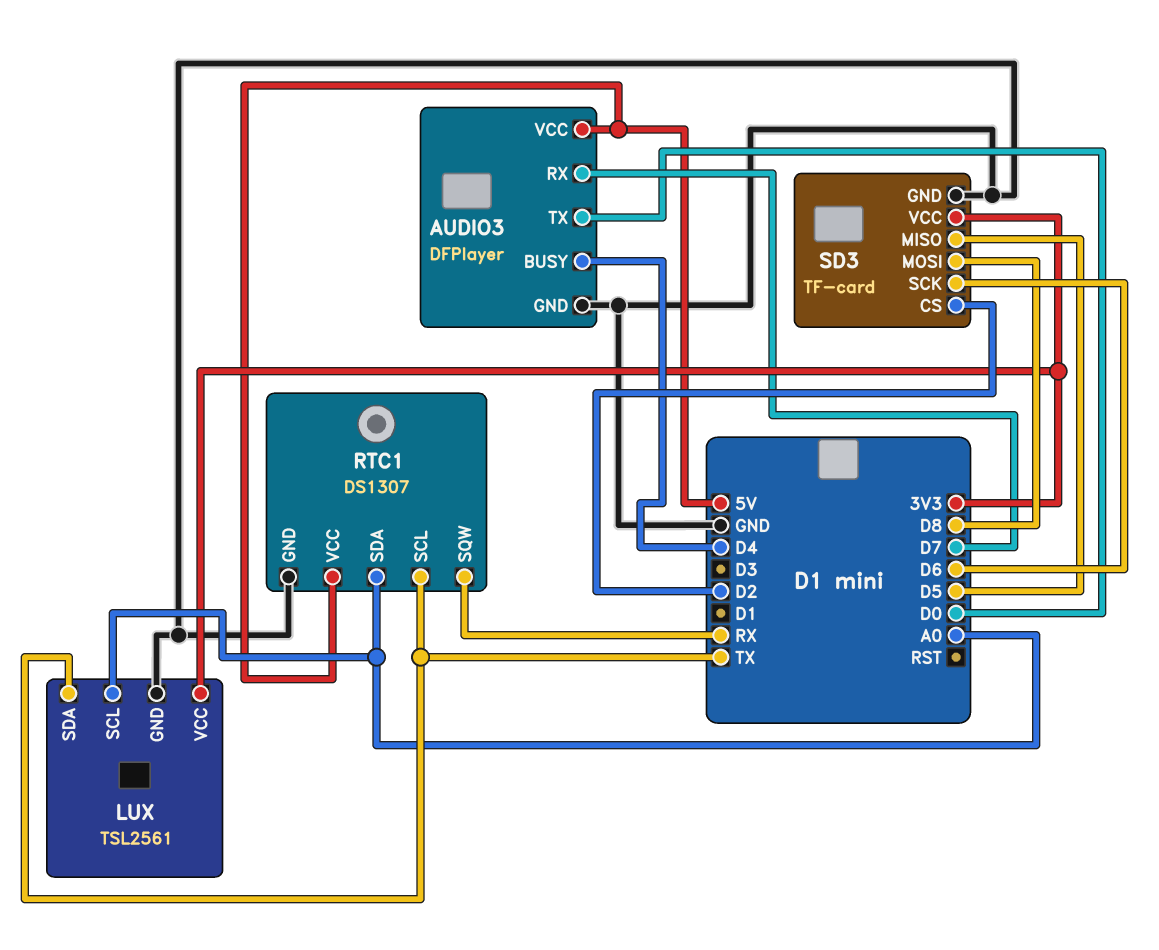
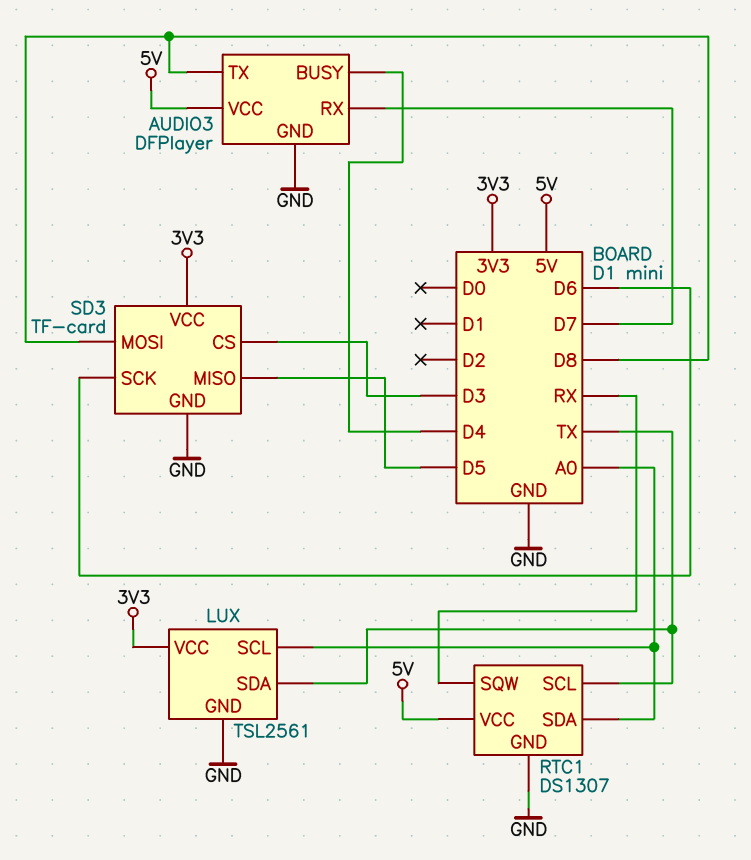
AUDIO3 pin TX: D0 -> D8
SD3 pin CS: D2 -> D3

